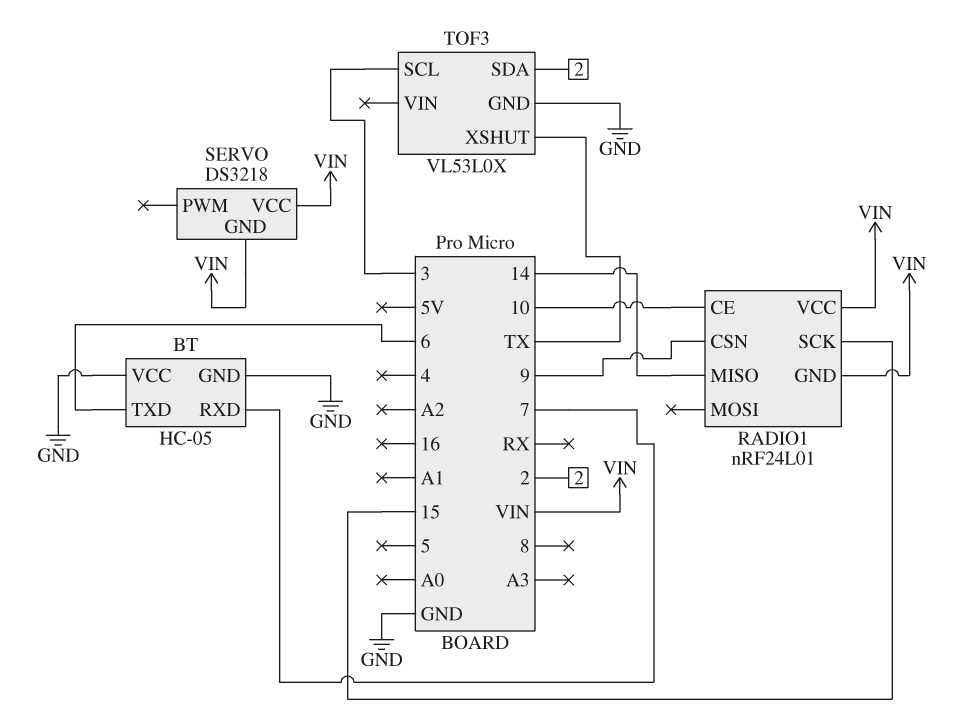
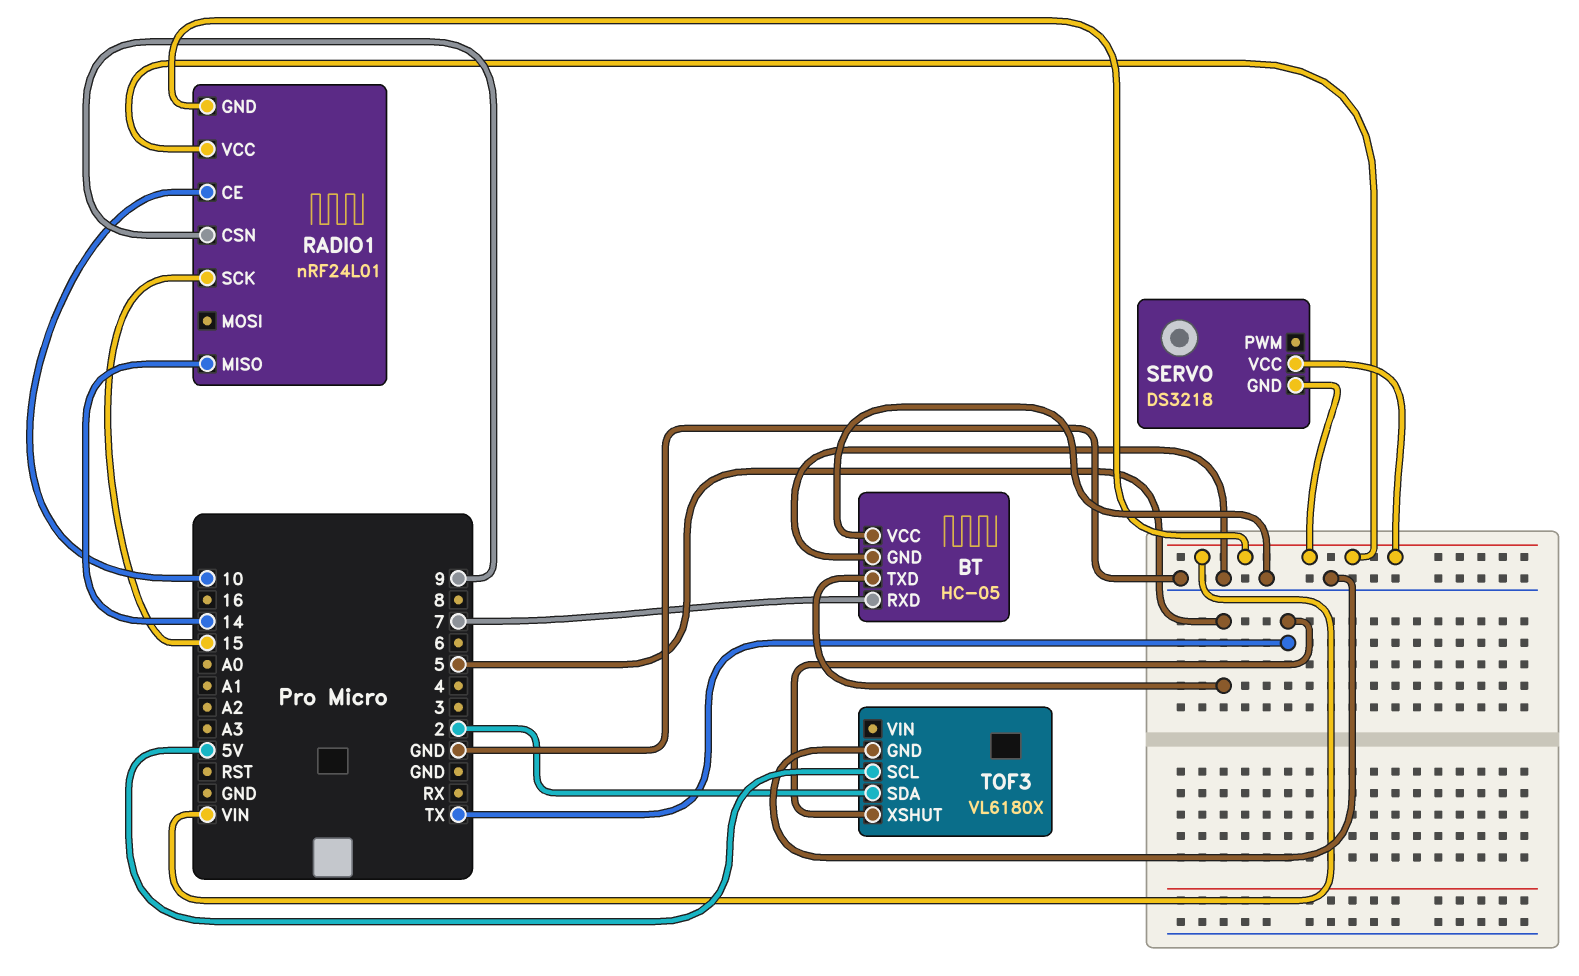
BT pin TXD: 6 -> 5
TOF3: VL53L0X -> VL6180X
TOF3 pin SCL: 3 -> 5V

